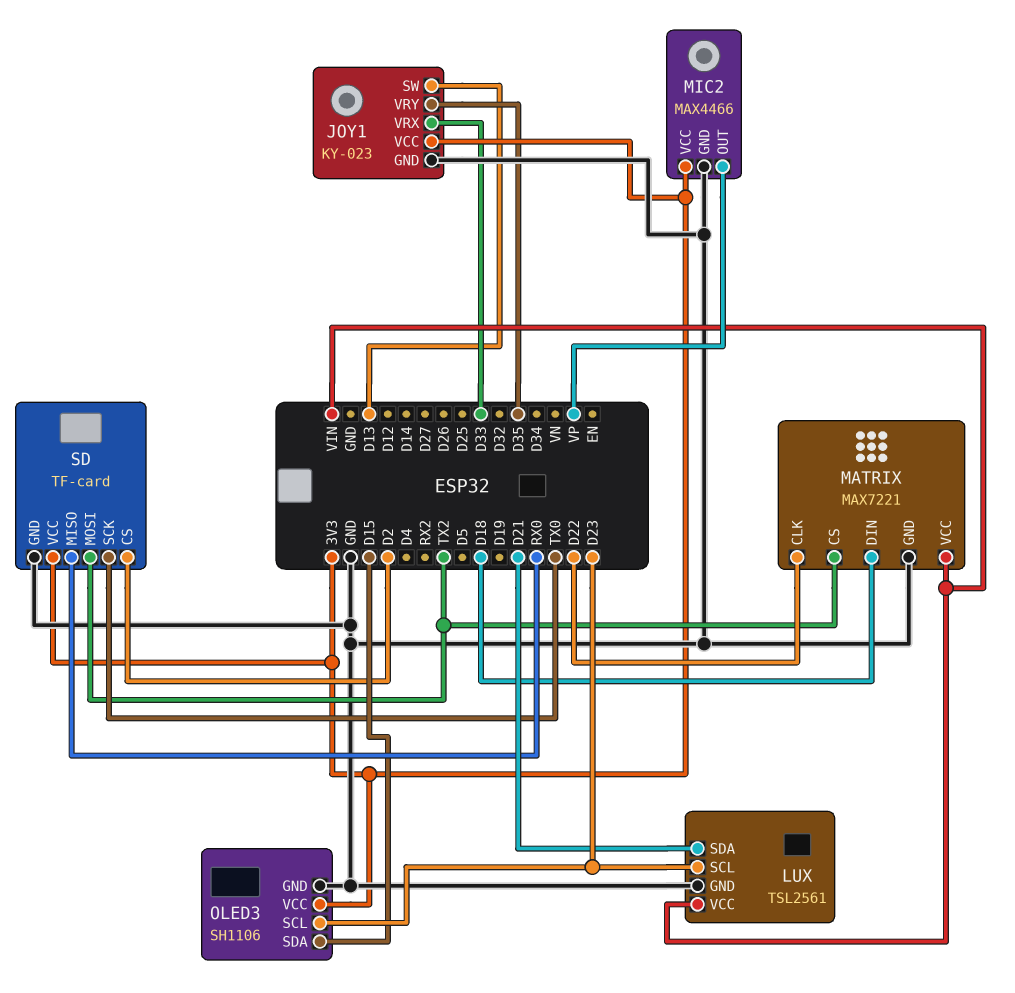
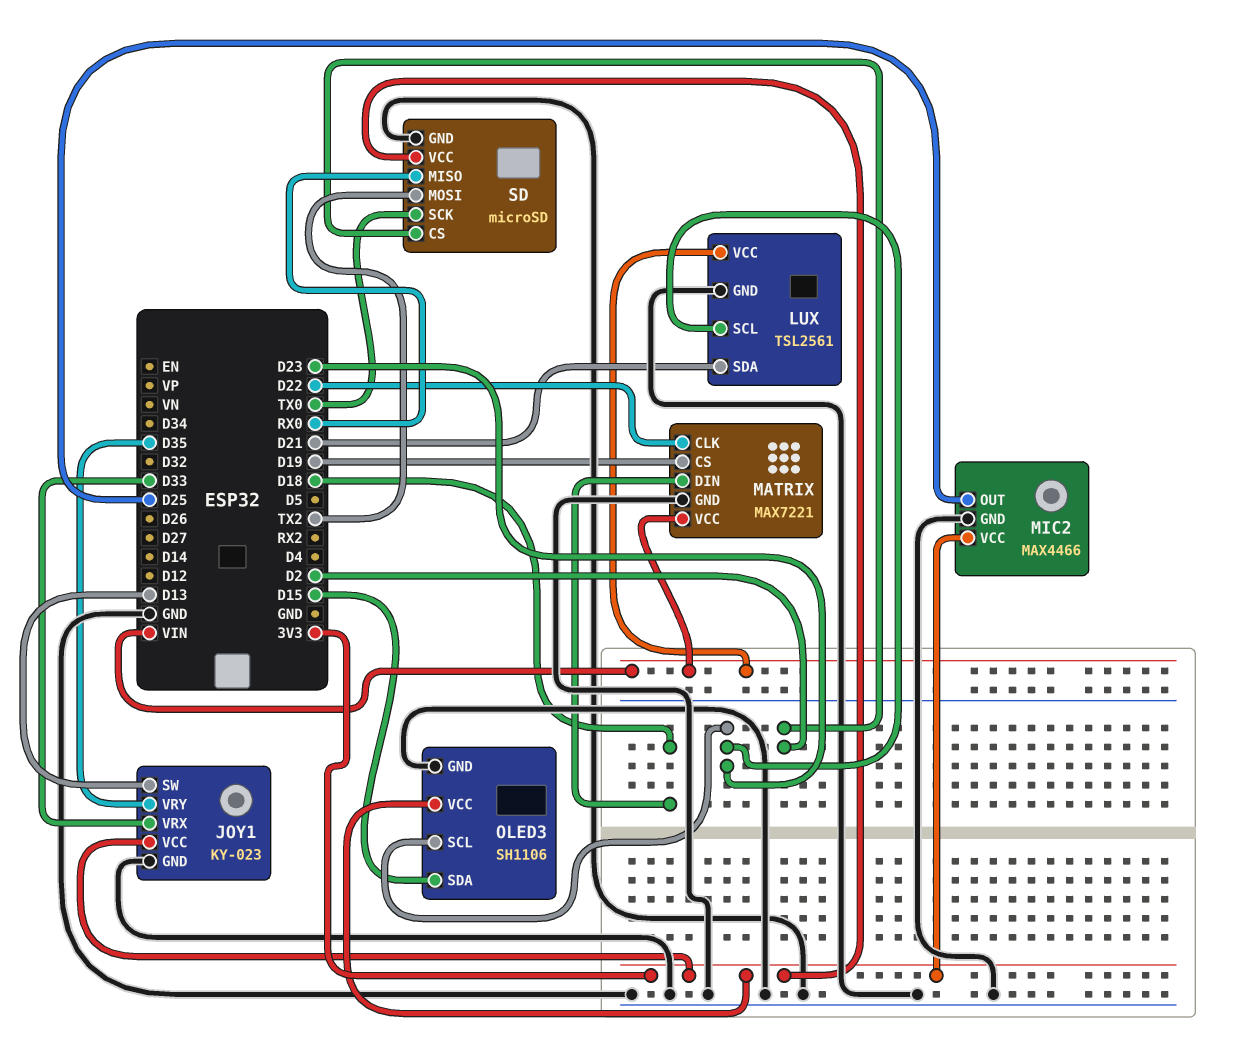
MATRIX pin CS: TX2 -> D19
MIC2 pin OUT: VP -> D25
SD: TF-card -> microSD

